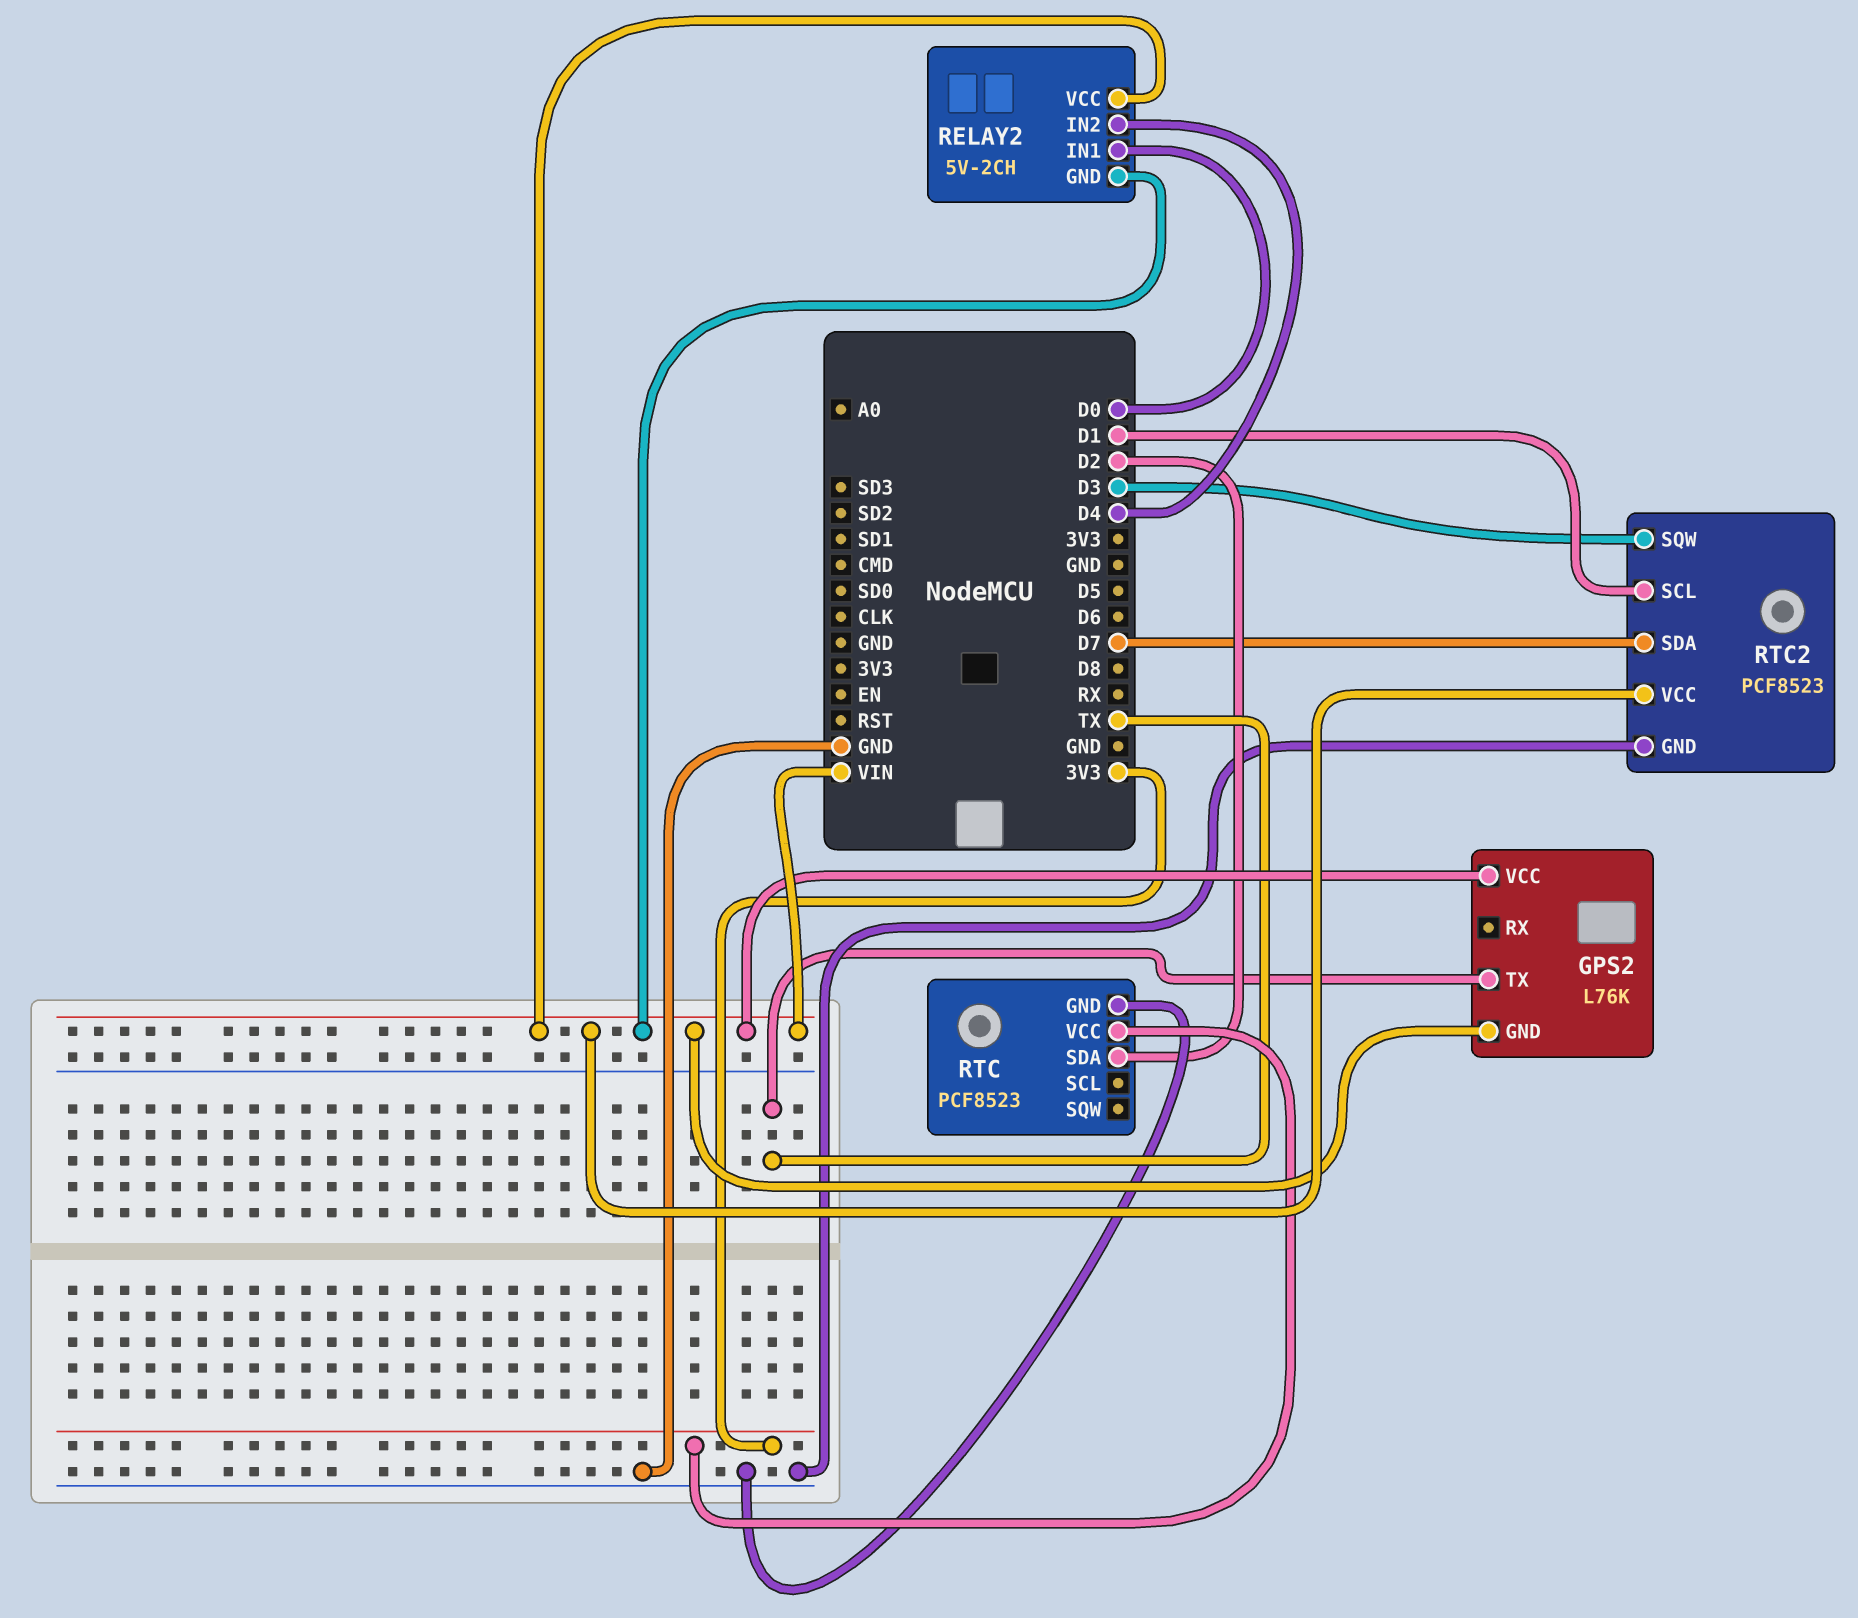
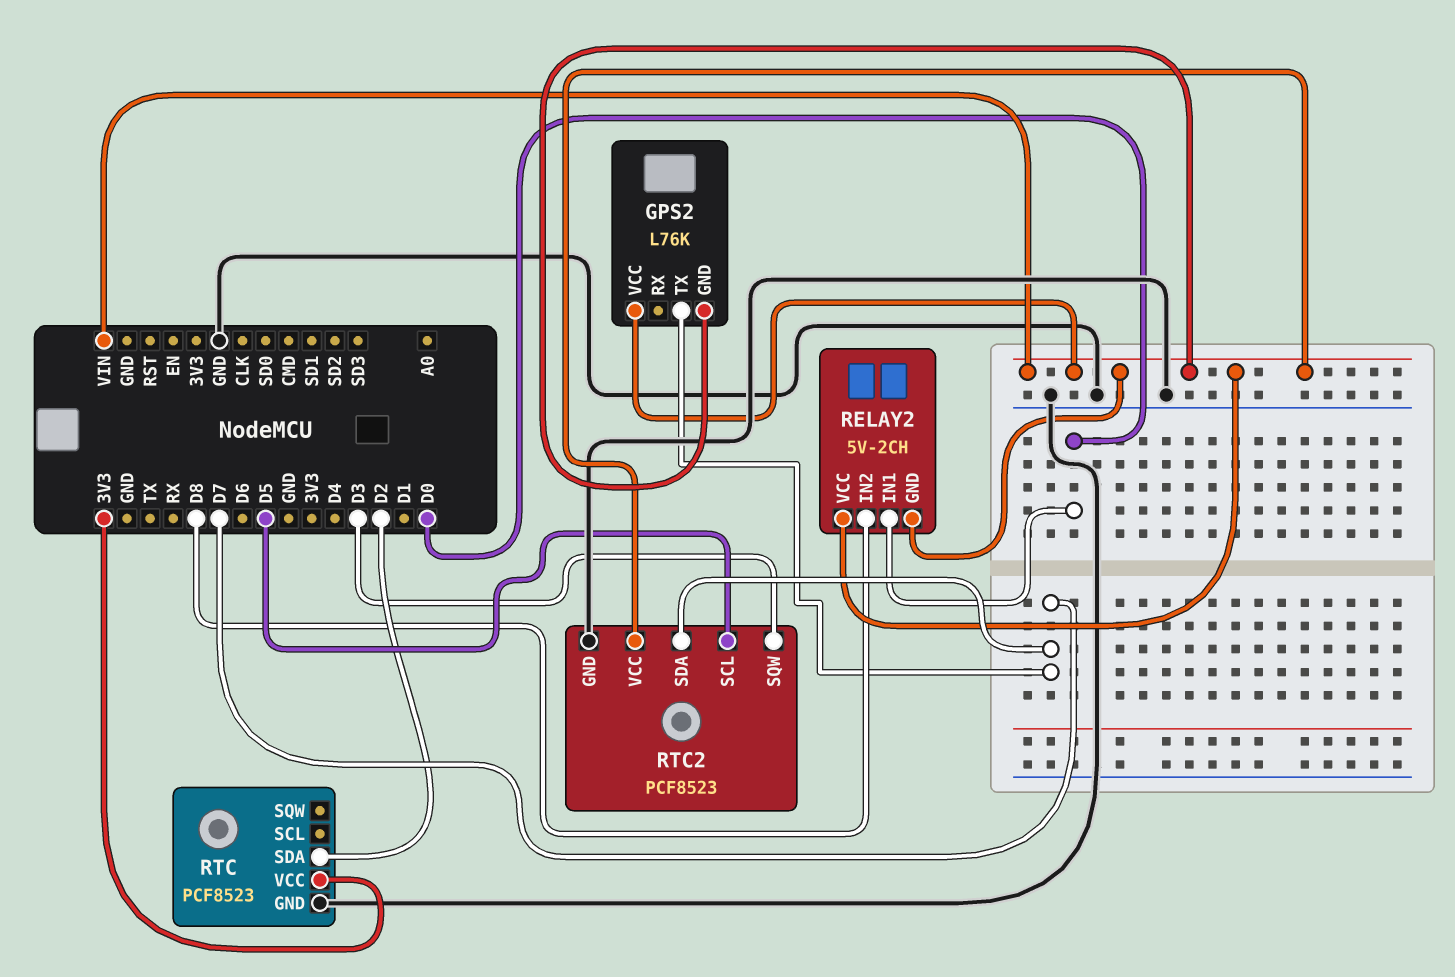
GPS2 pin TX: TX -> D7
RELAY2 pin IN2: D4 -> D8
RTC2 pin SCL: D1 -> D5

